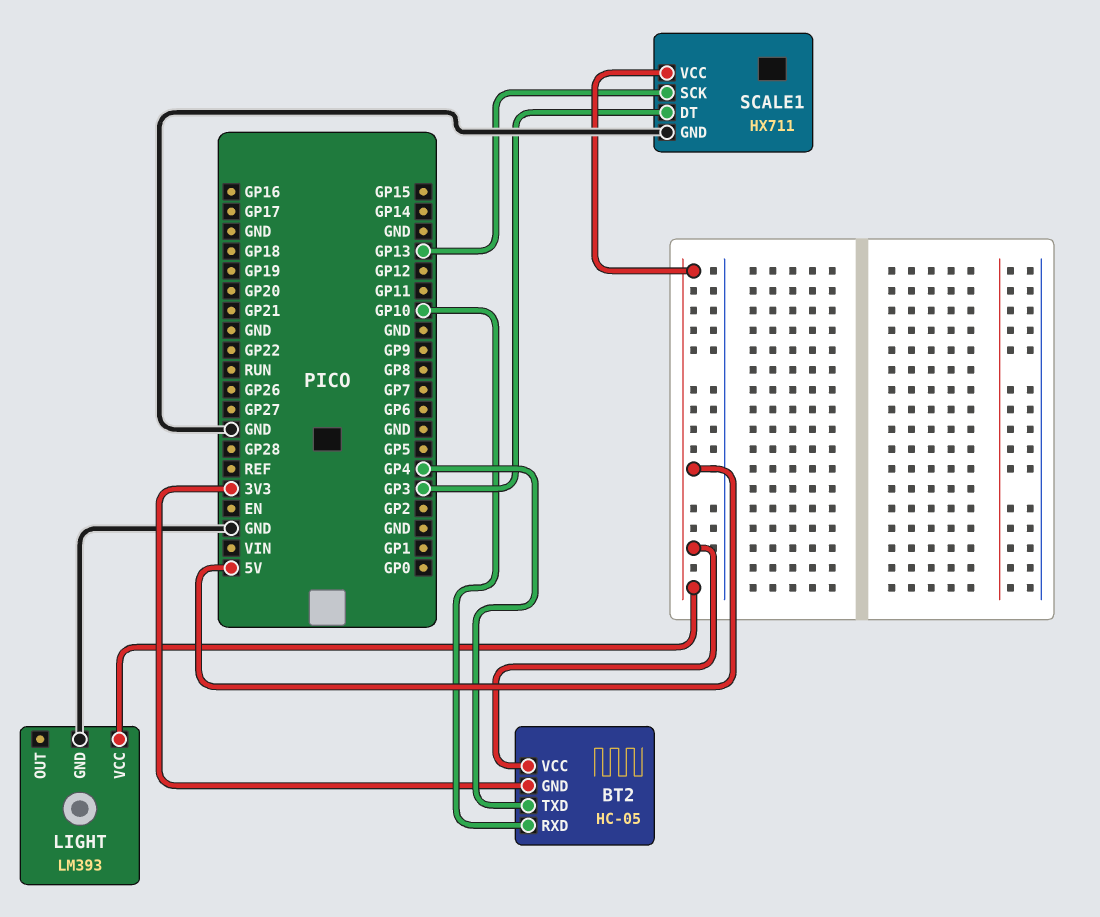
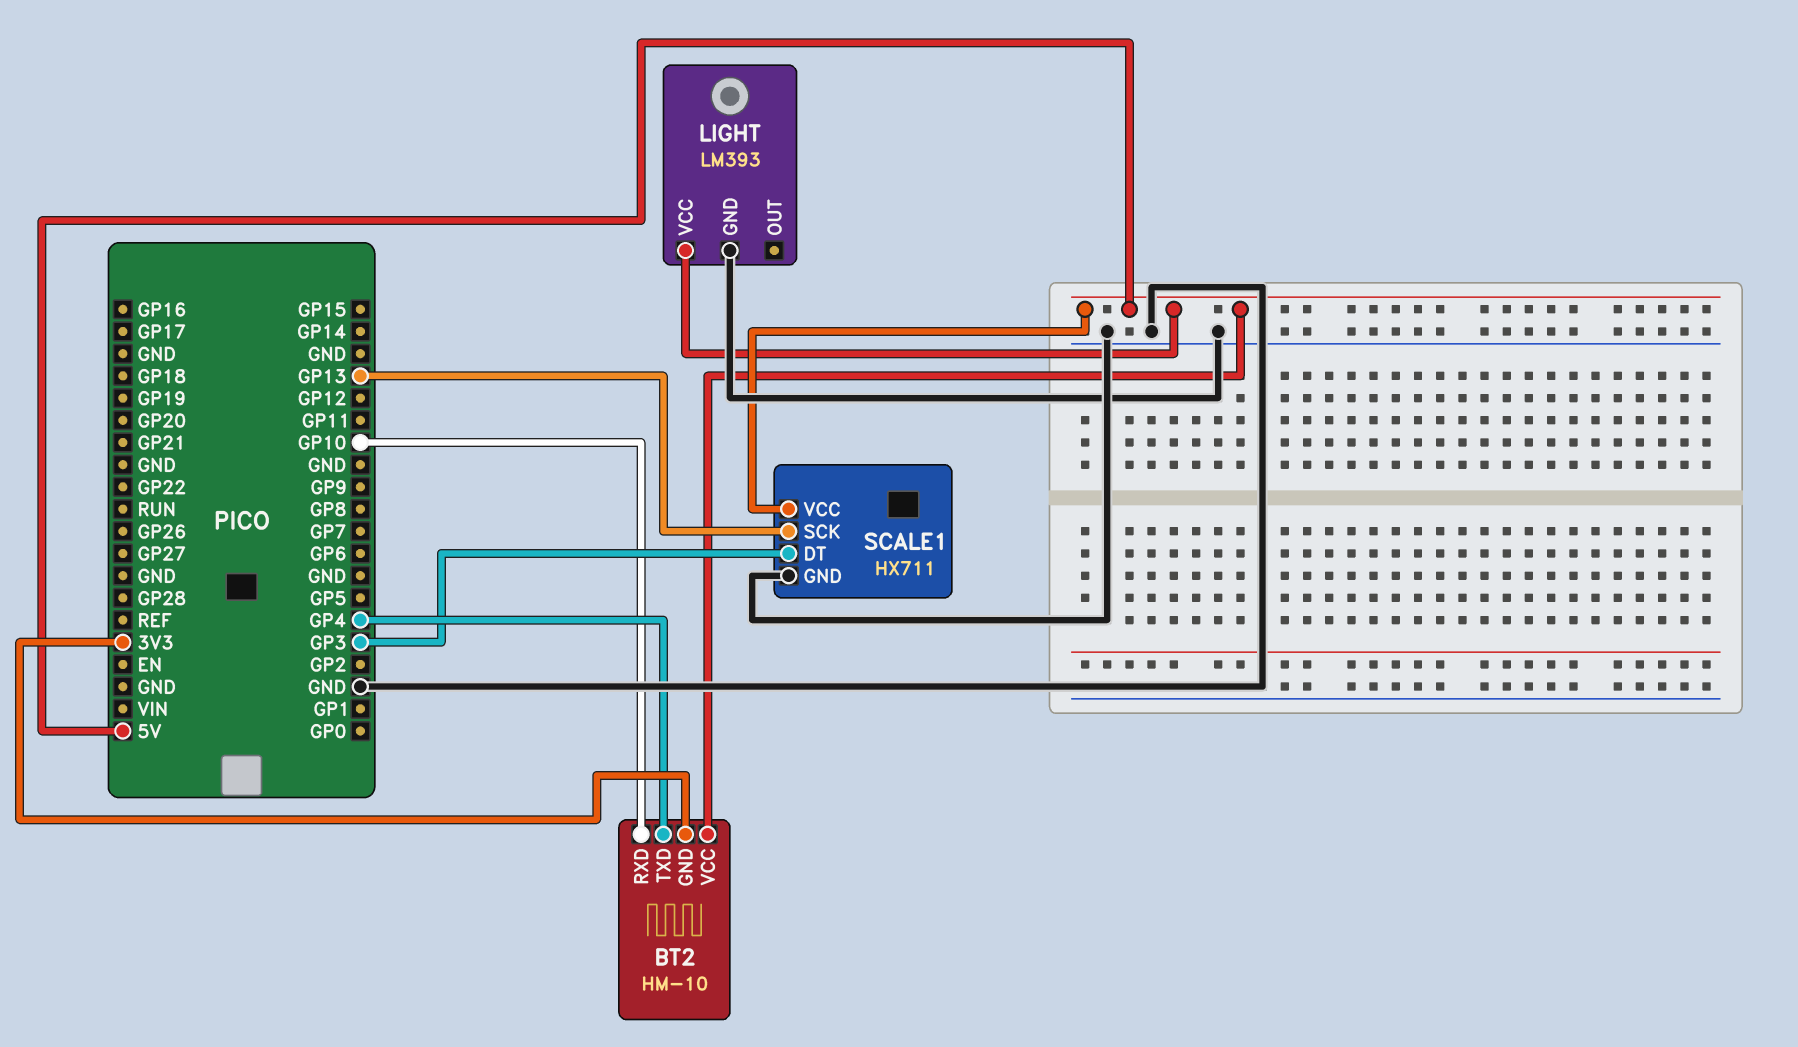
BT2: HC-05 -> HM-10

